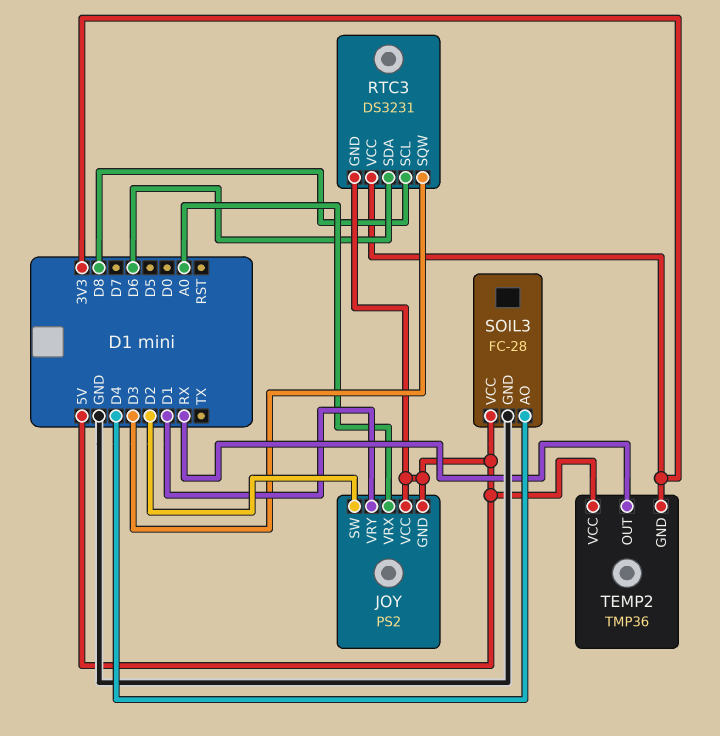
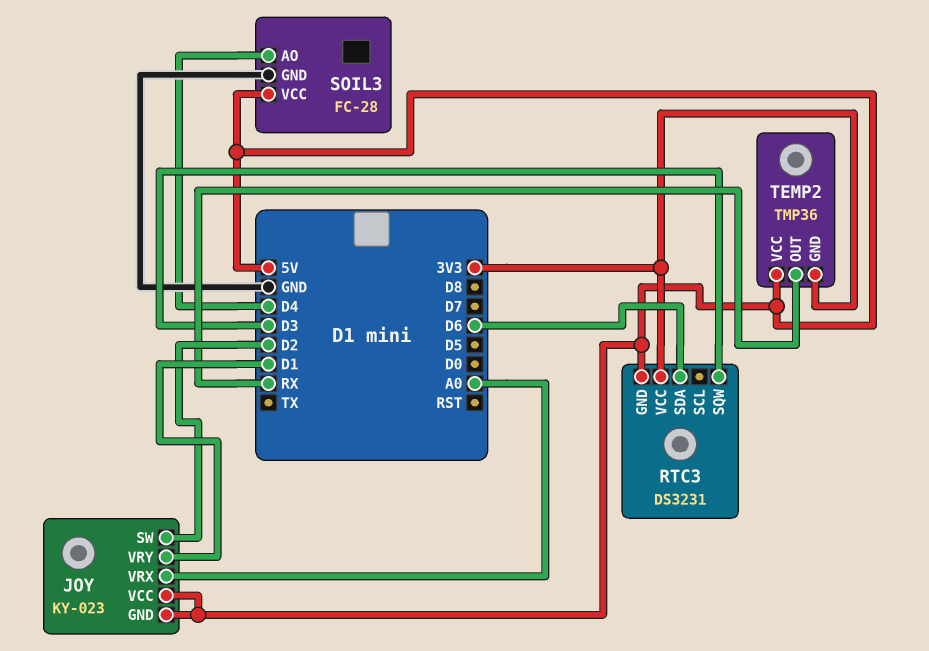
JOY: PS2 -> KY-023
RTC3 pin SCL: D8 -> none

